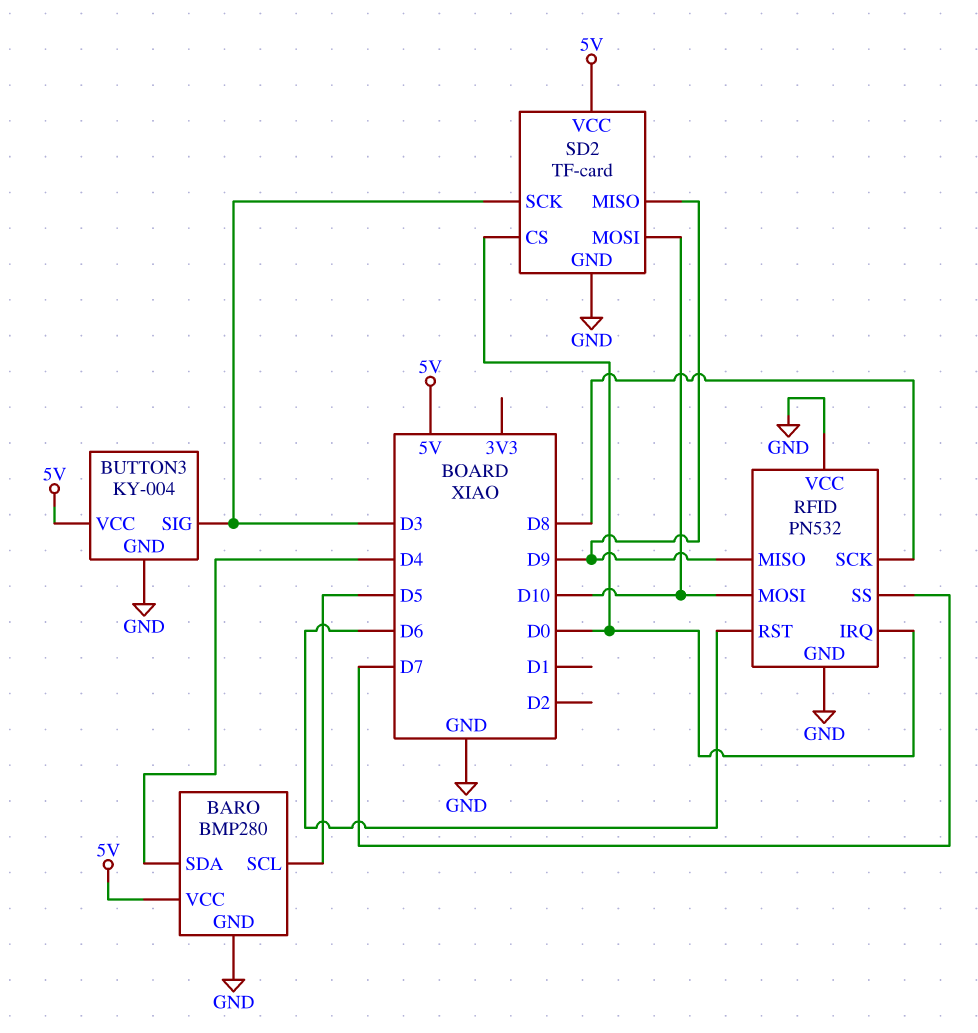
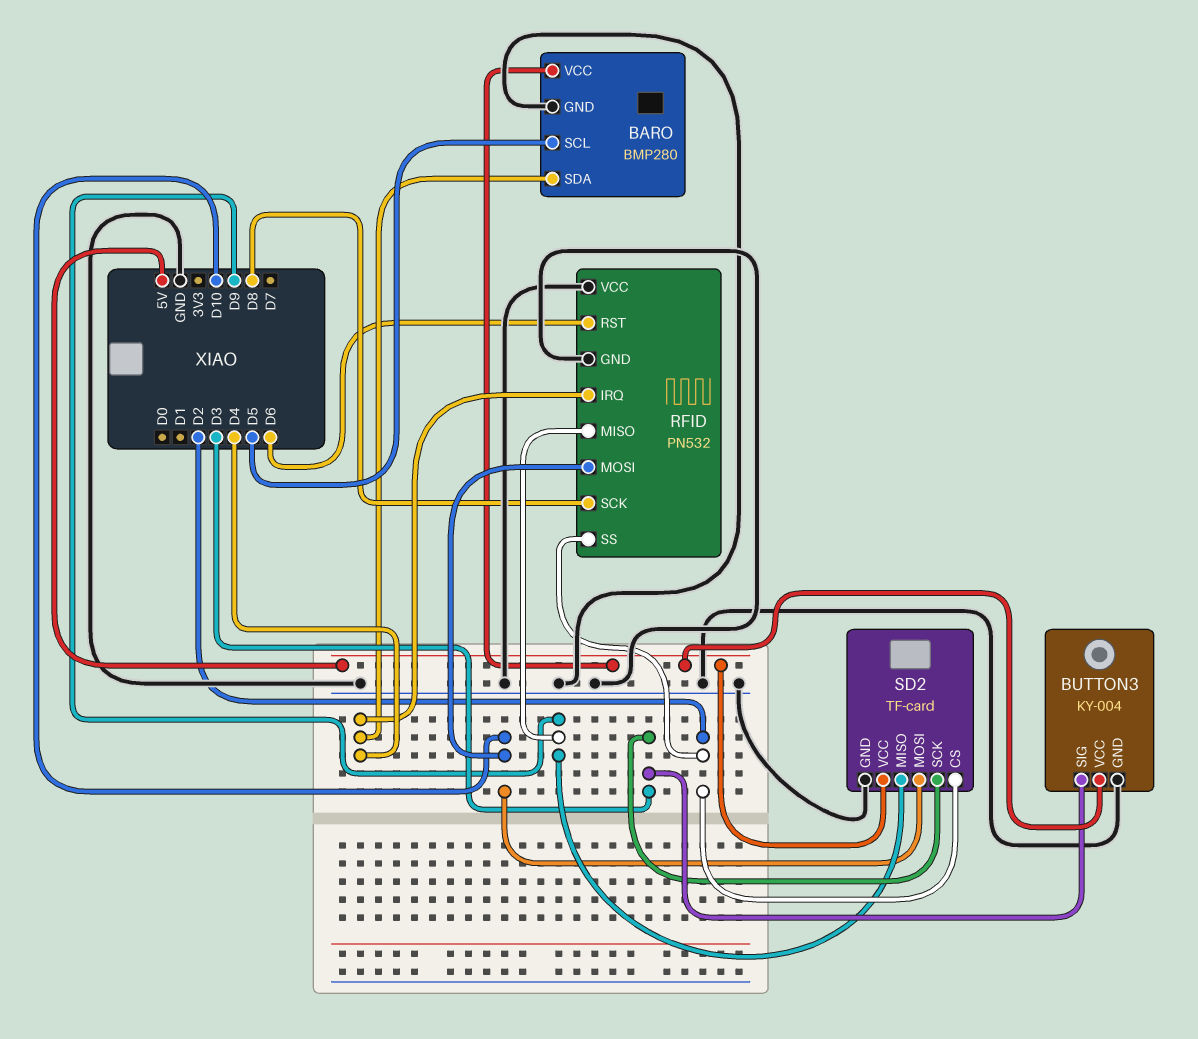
RFID pin IRQ: D0 -> D4
RFID pin SS: D7 -> D2
SD2 pin CS: D0 -> D2

